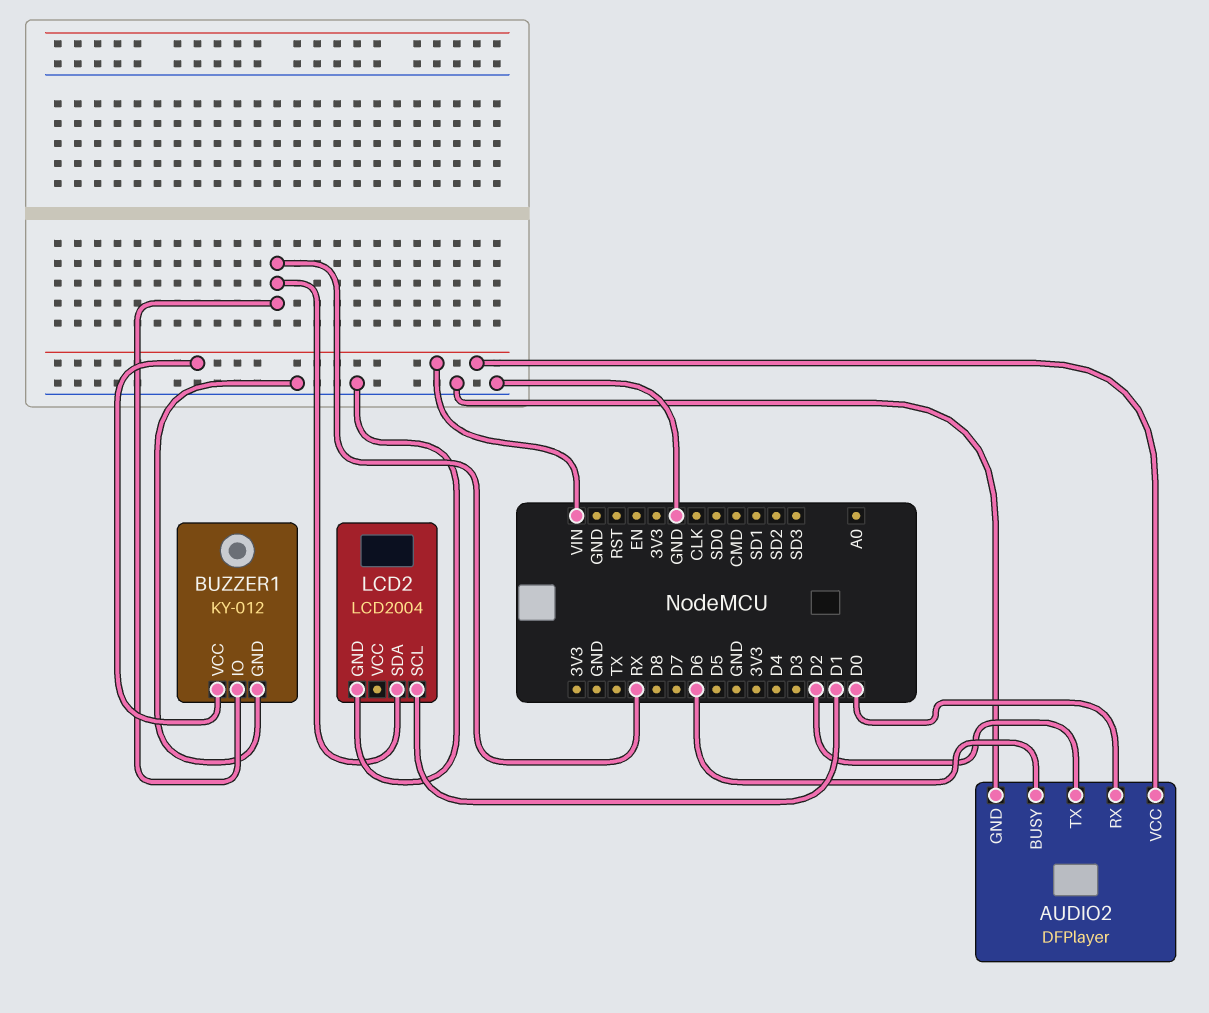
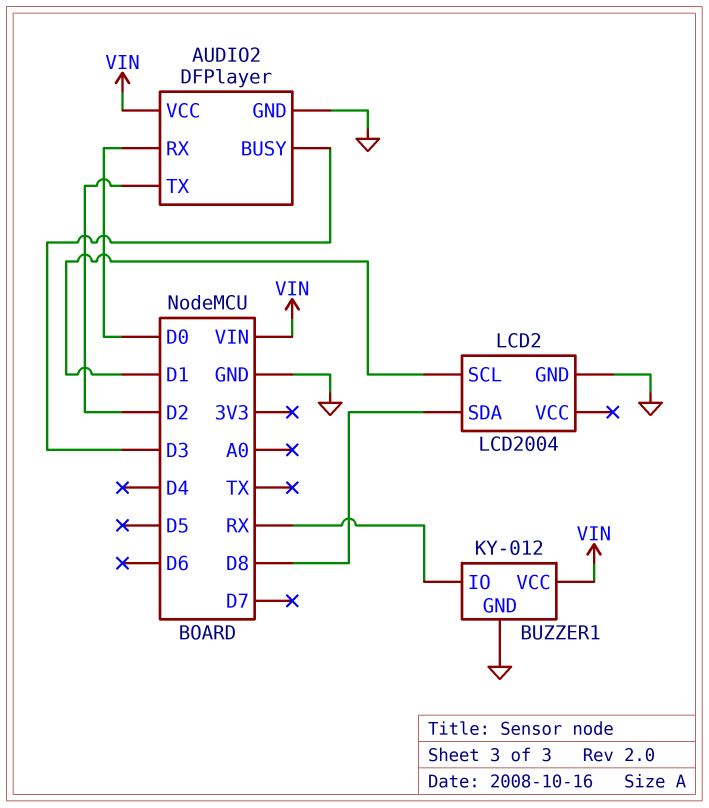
AUDIO2 pin BUSY: D6 -> D3
LCD2 pin SDA: RX -> D8

